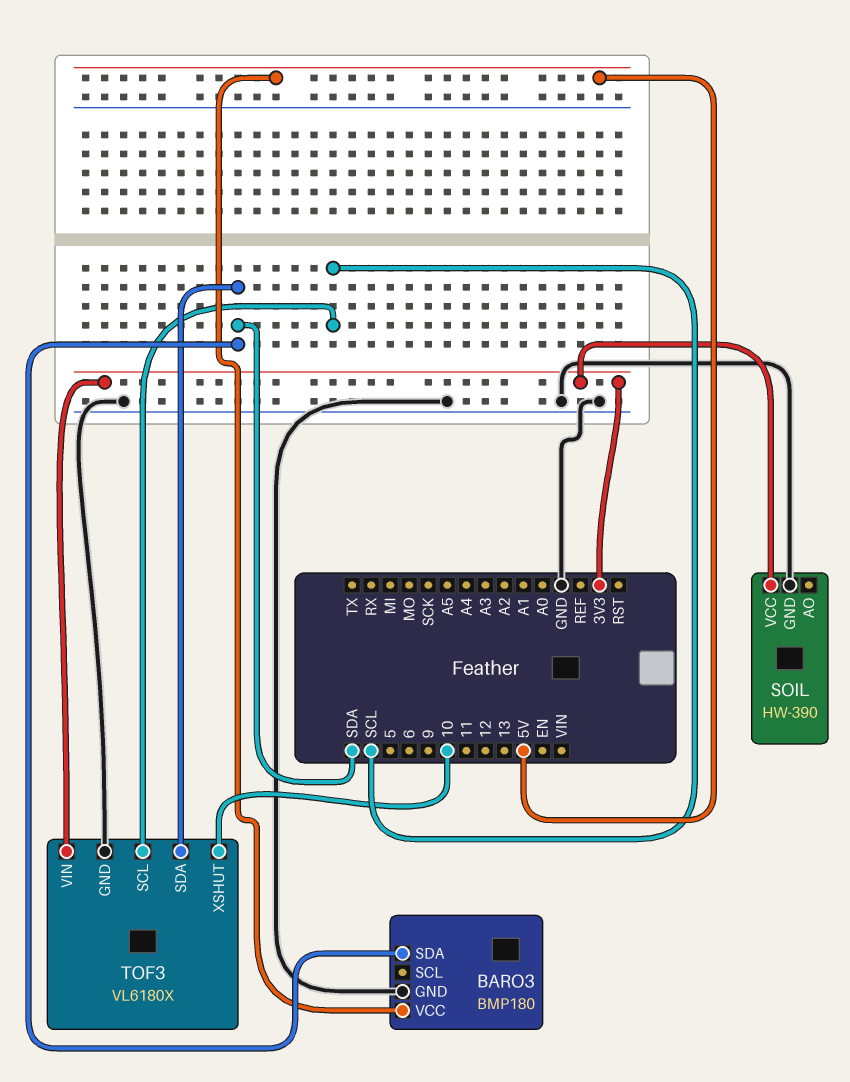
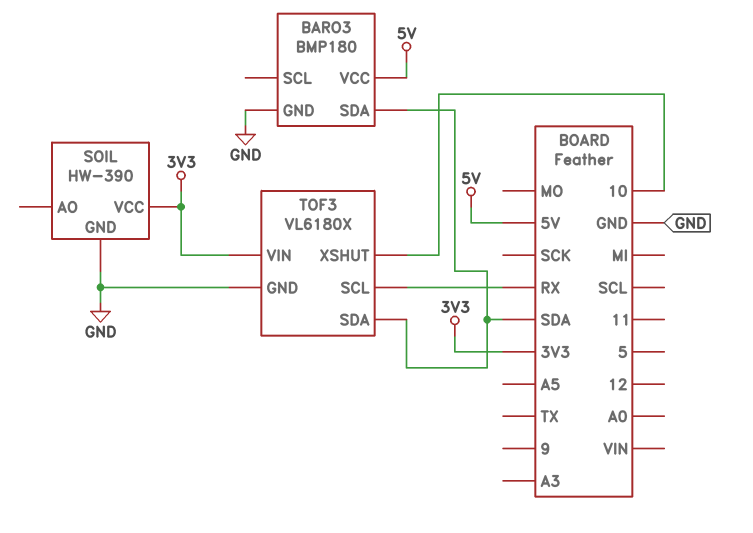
TOF3 pin SCL: SCL -> RX

